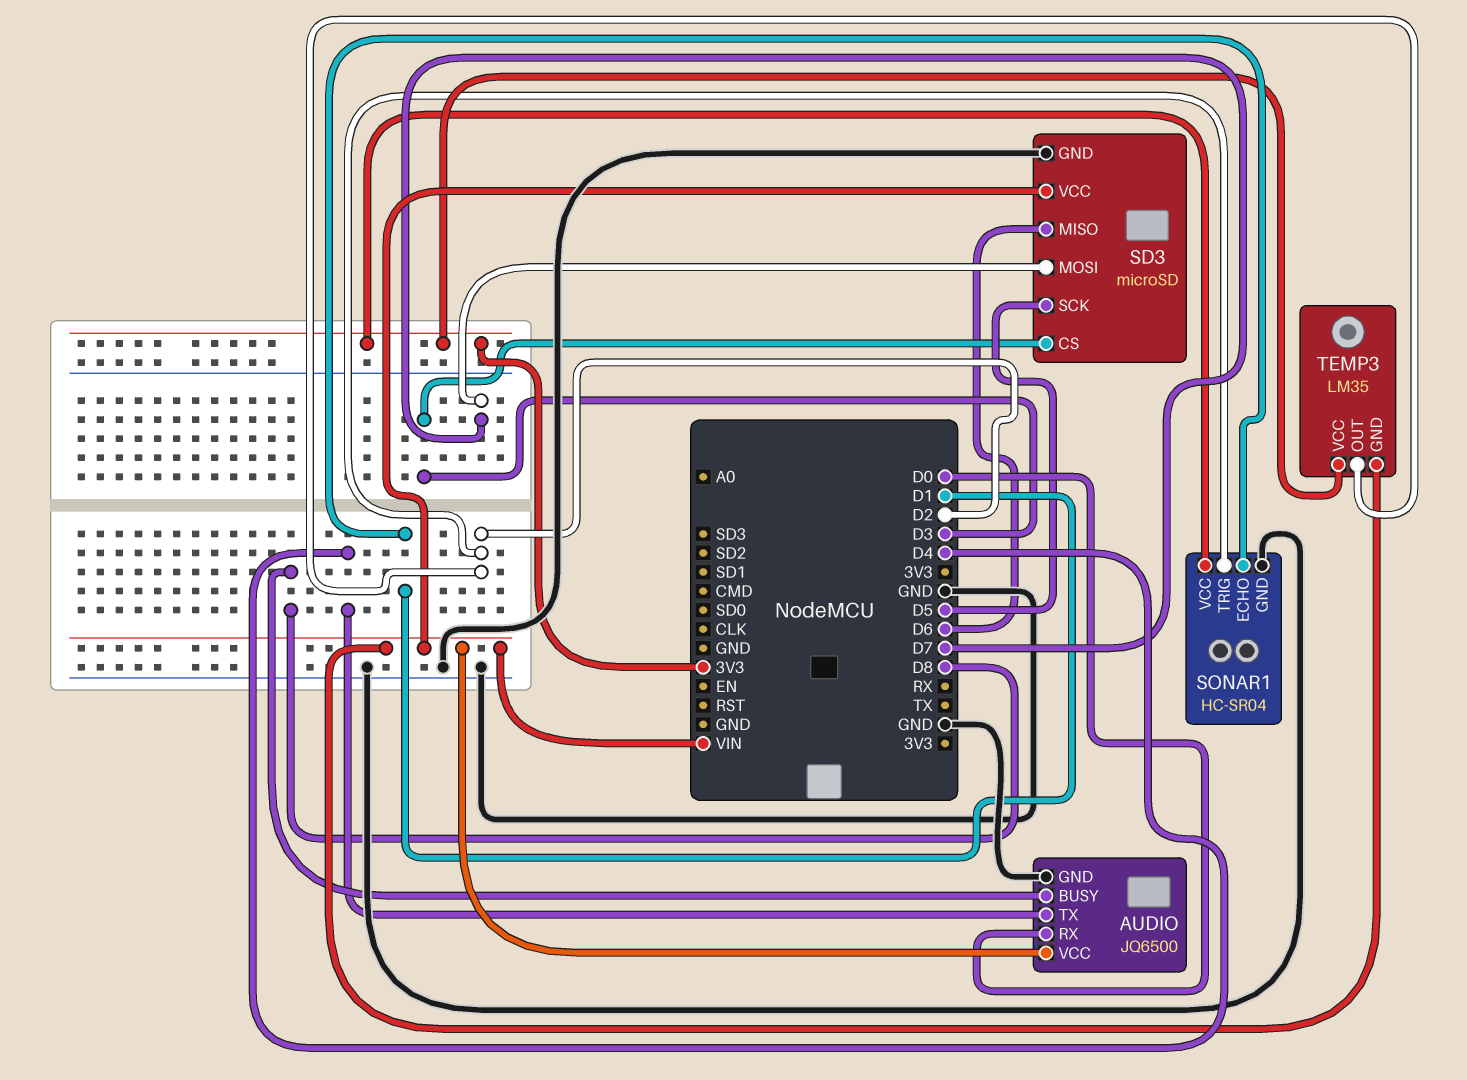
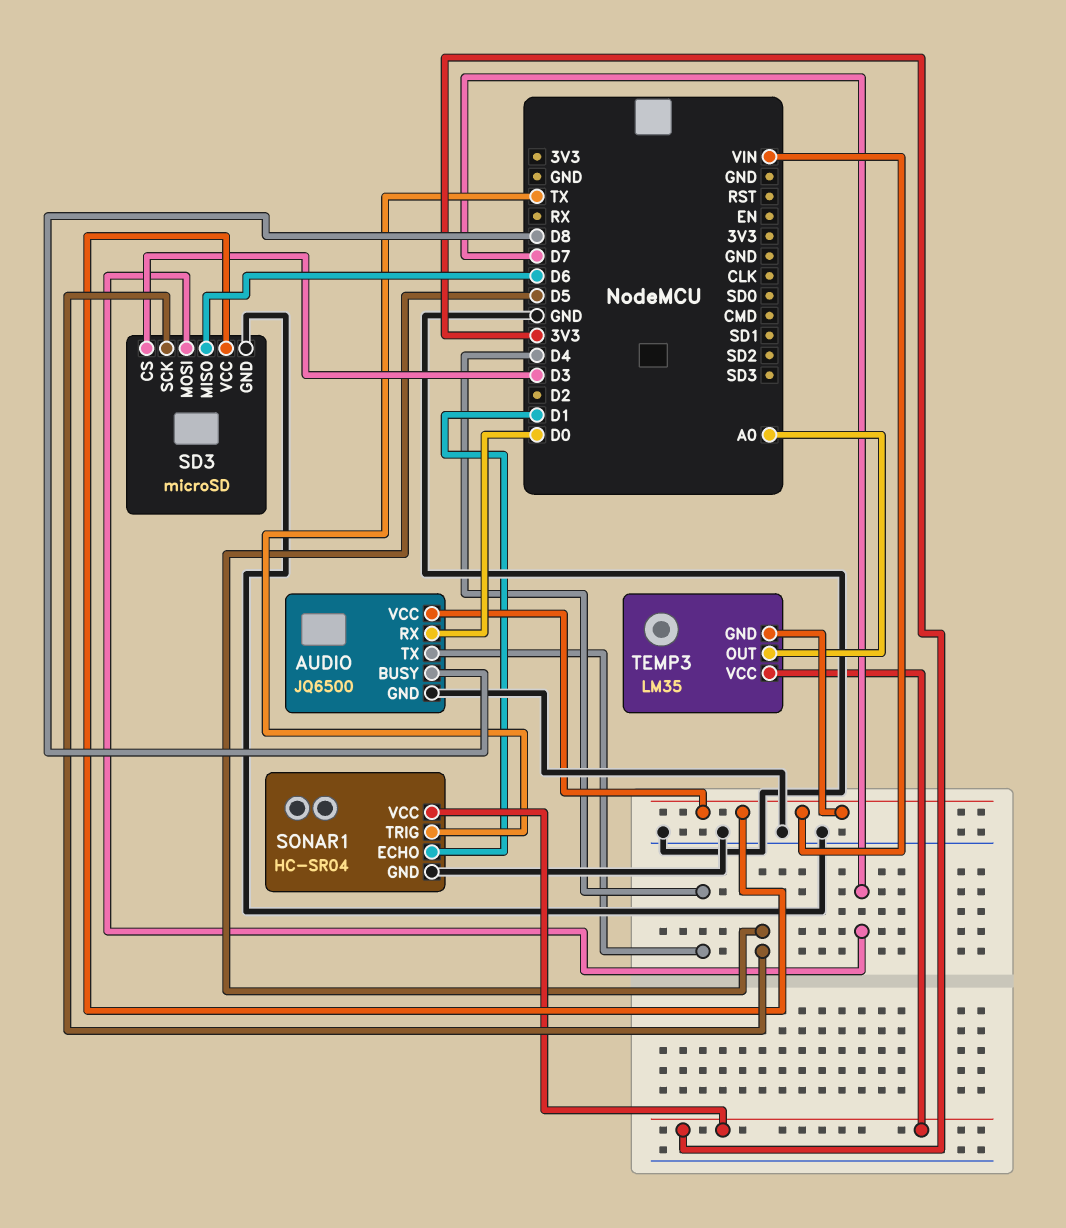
SONAR1 pin TRIG: D2 -> TX
TEMP3 pin OUT: D2 -> A0

